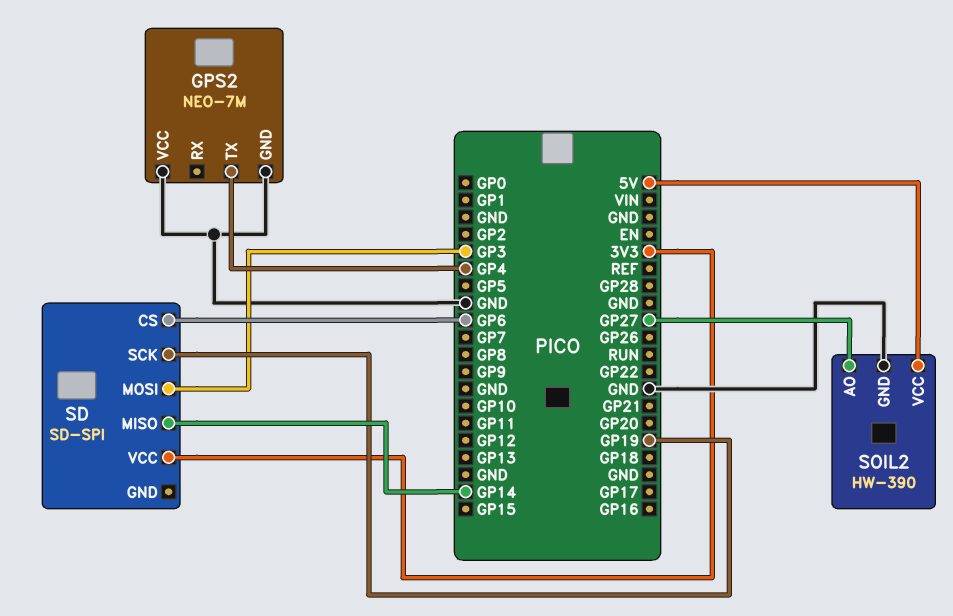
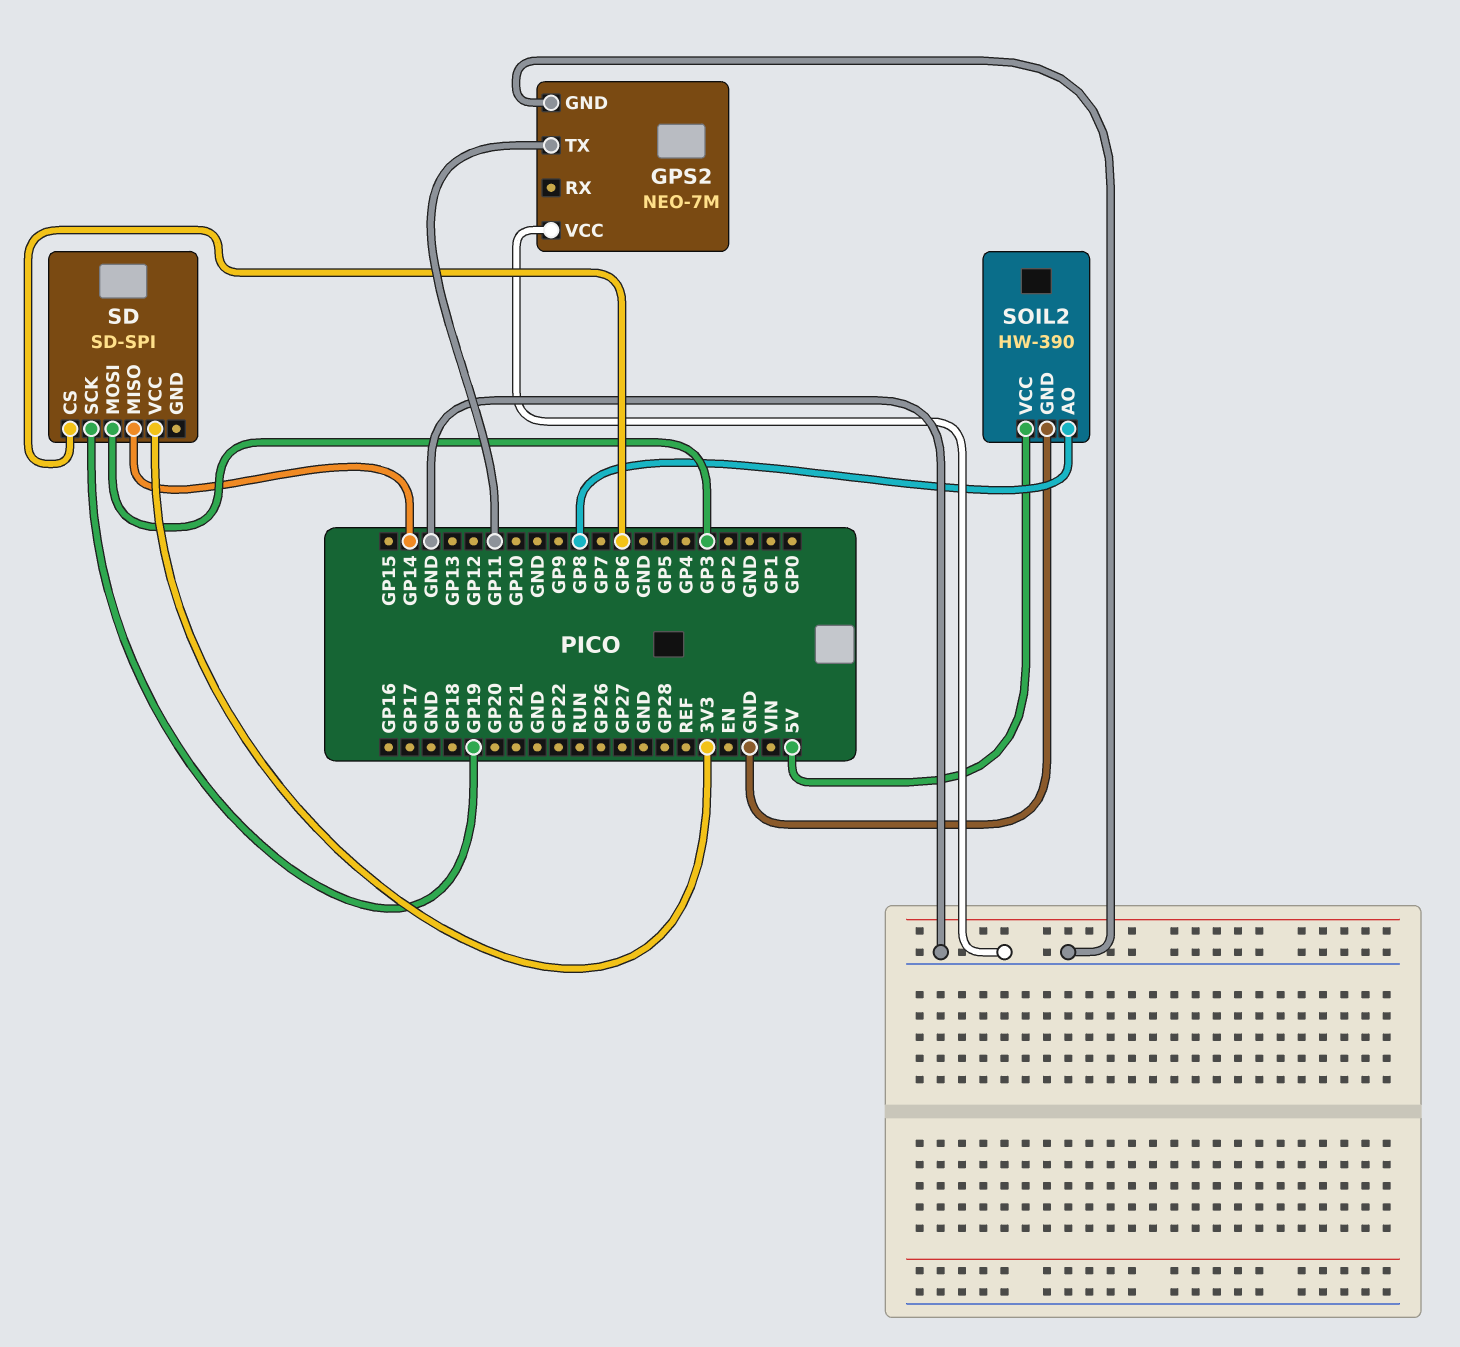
GPS2 pin TX: GP4 -> GP11
SOIL2 pin AO: GP27 -> GP8

